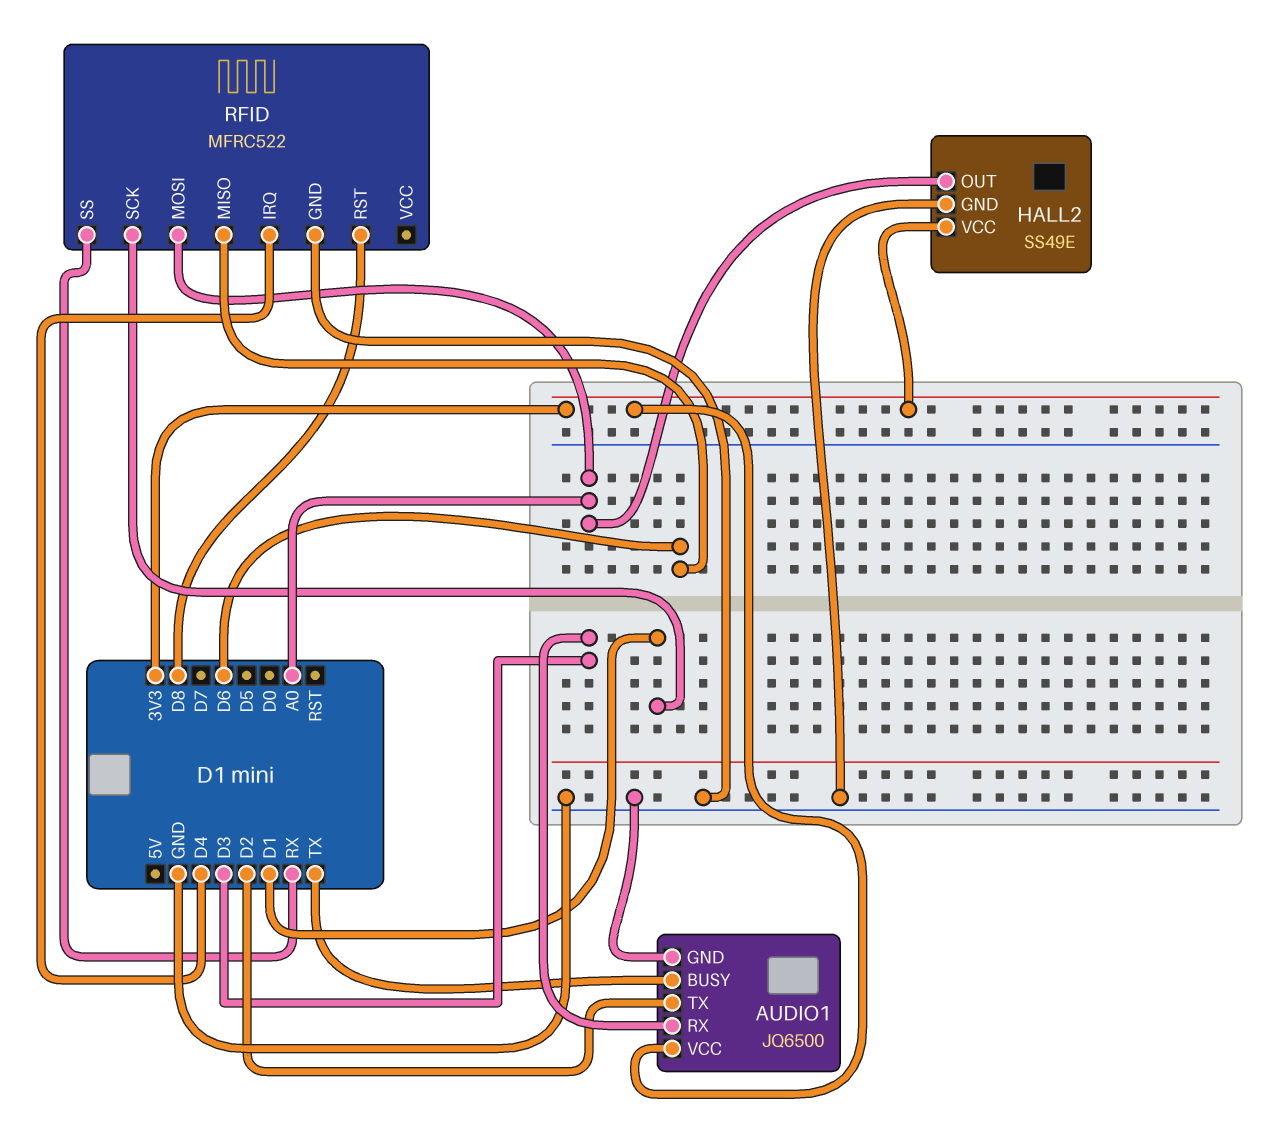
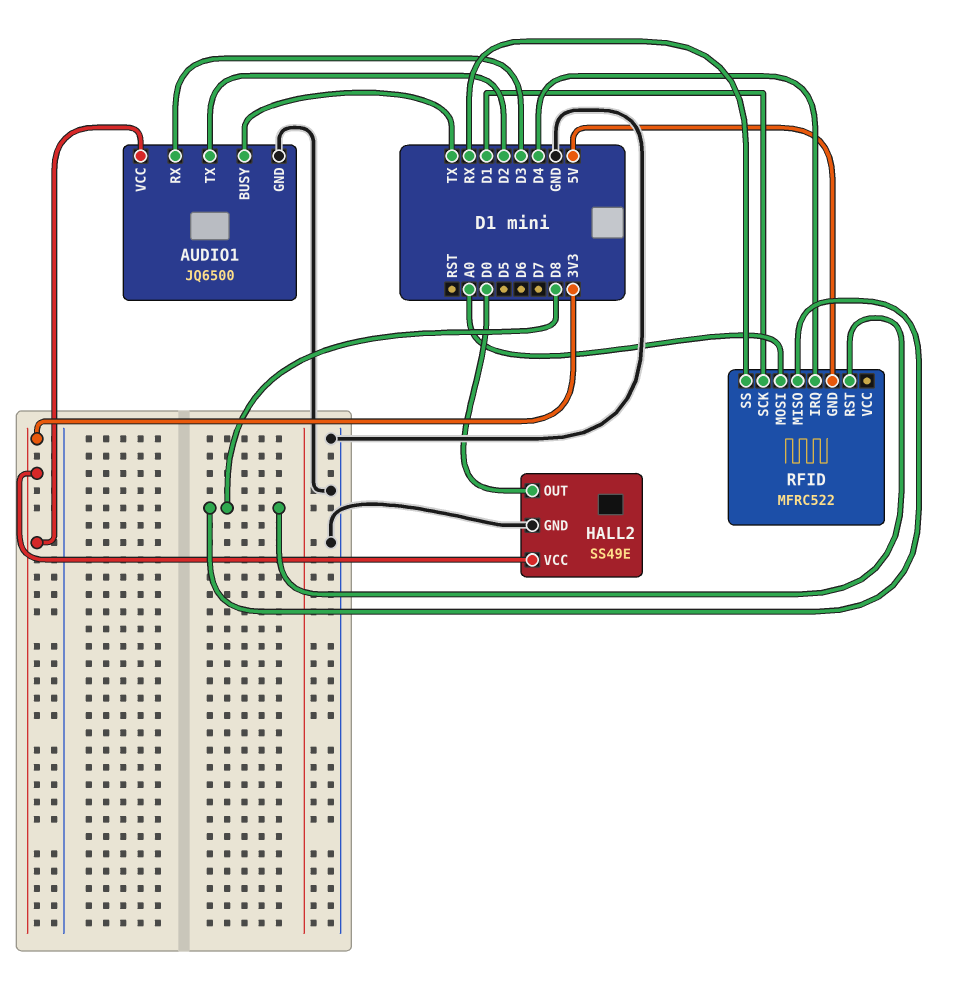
HALL2 pin OUT: A0 -> D0
RFID pin GND: GND -> 5V
RFID pin MISO: D6 -> D8

